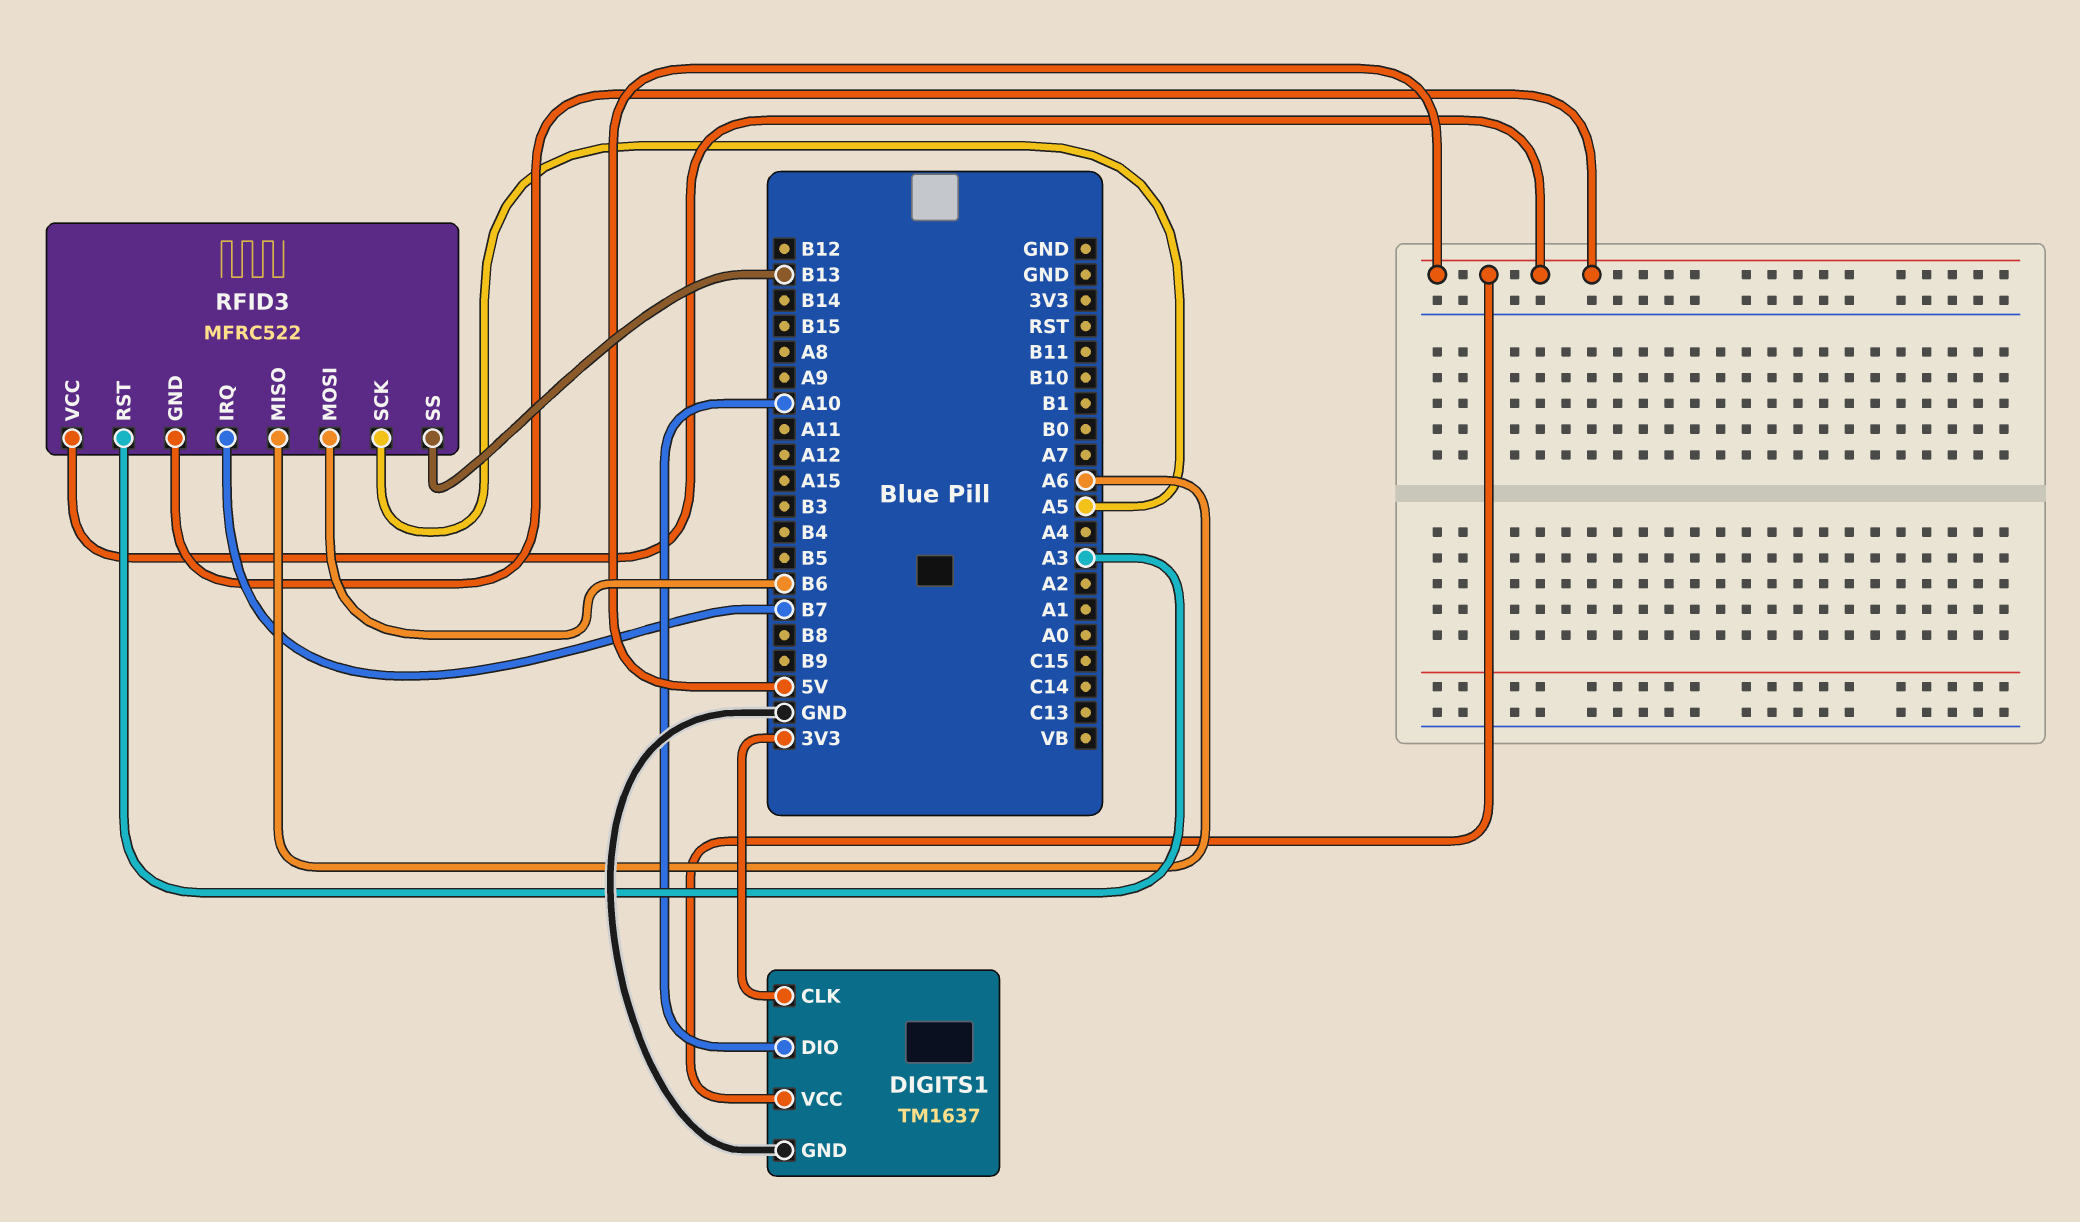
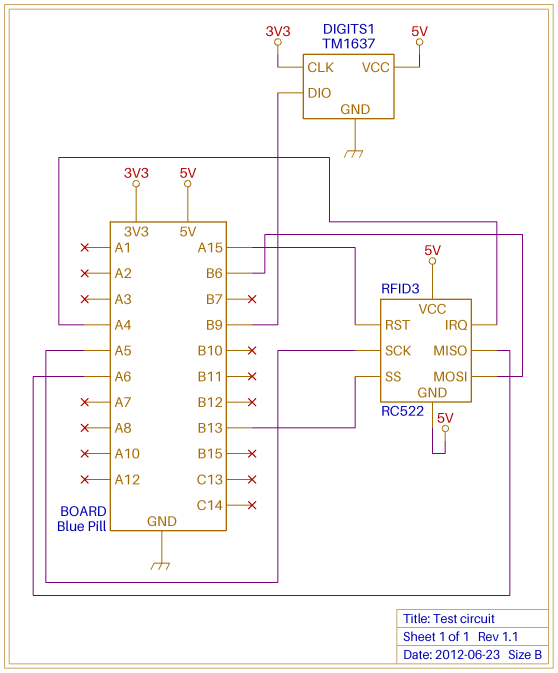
DIGITS1 pin DIO: A10 -> B9
RFID3: MFRC522 -> RC522
RFID3 pin IRQ: B7 -> A4
RFID3 pin RST: A3 -> A15

